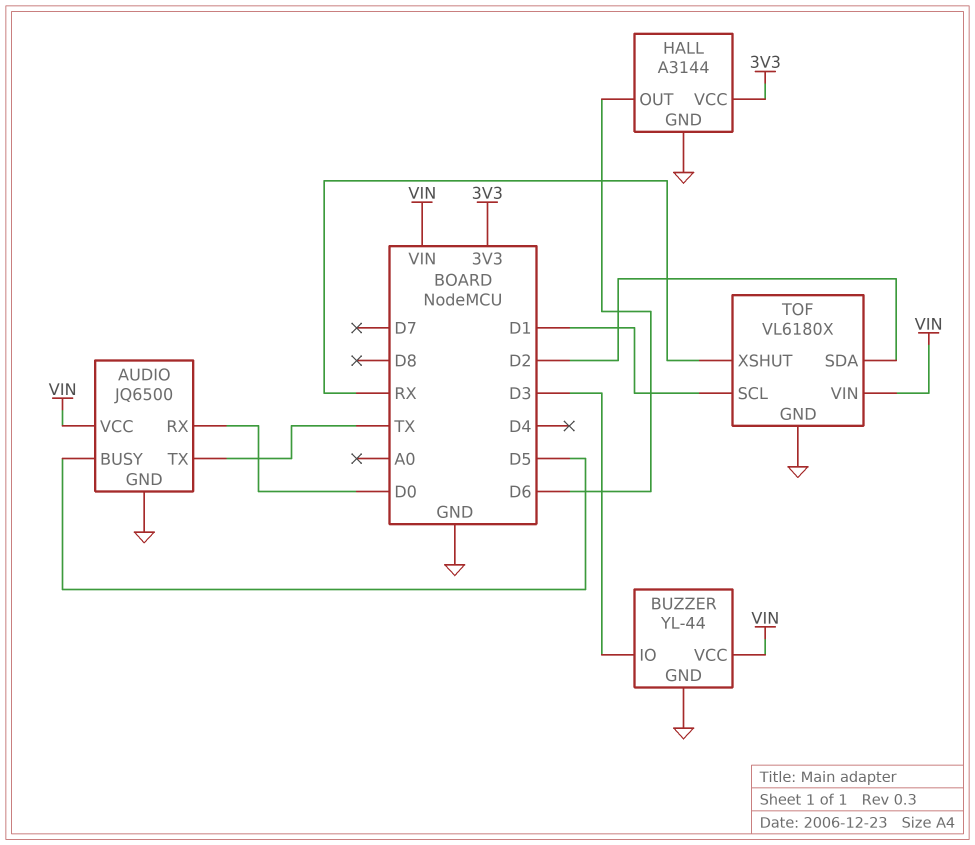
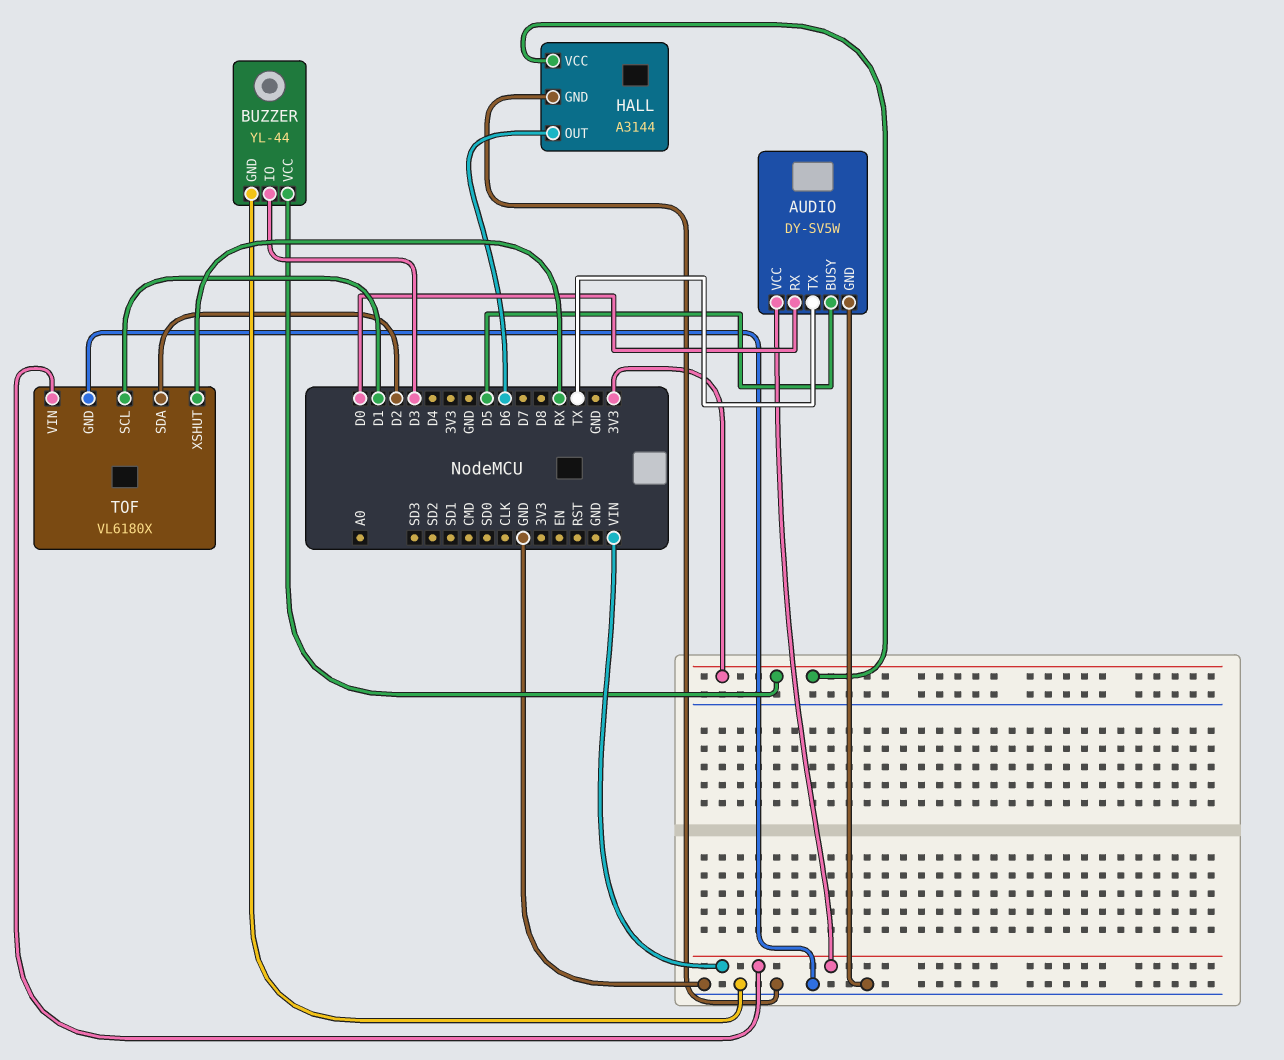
AUDIO: JQ6500 -> DY-SV5W
BUZZER pin VCC: VIN -> 3V3

